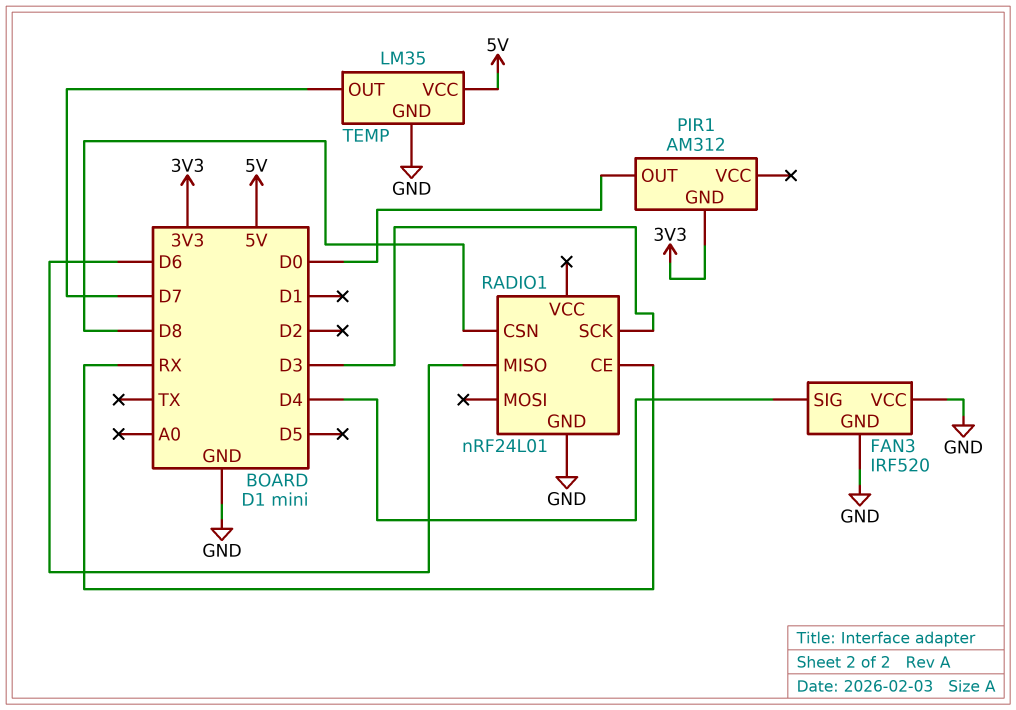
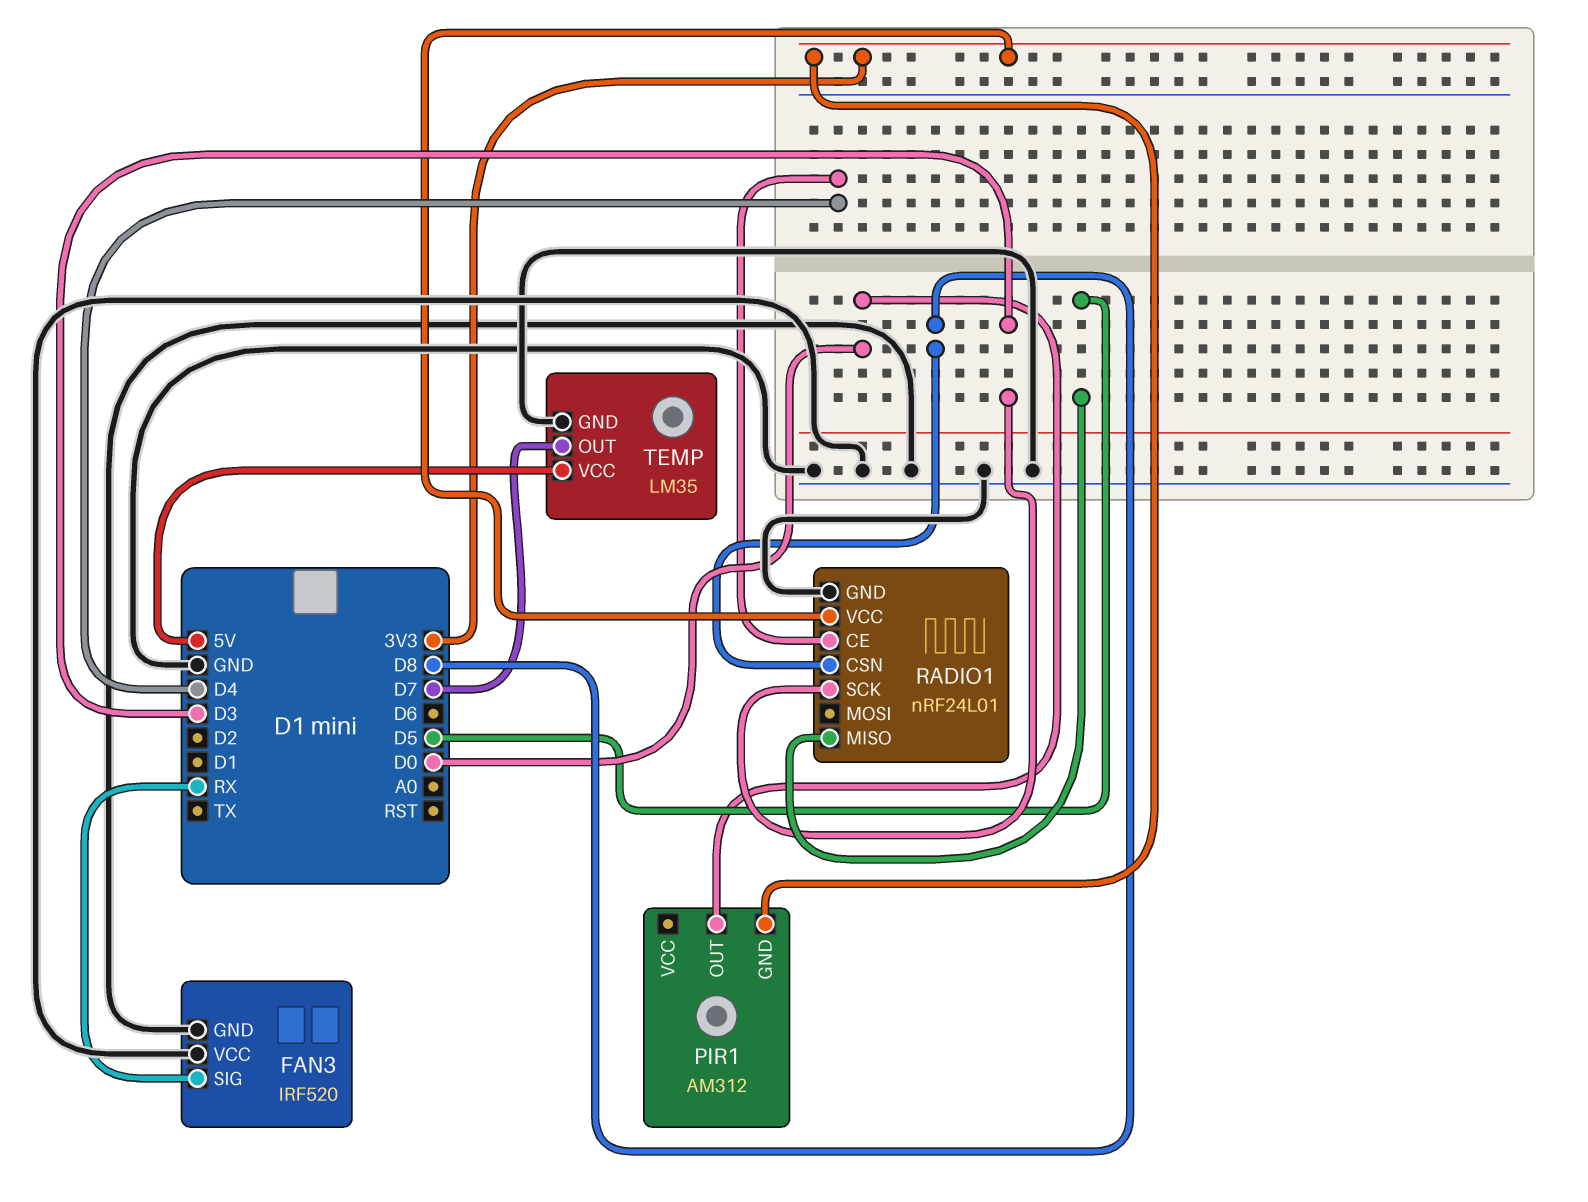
FAN3 pin SIG: D4 -> RX
RADIO1 pin CE: RX -> D4
RADIO1 pin MISO: D6 -> D5
RADIO1 pin VCC: none -> 3V3

